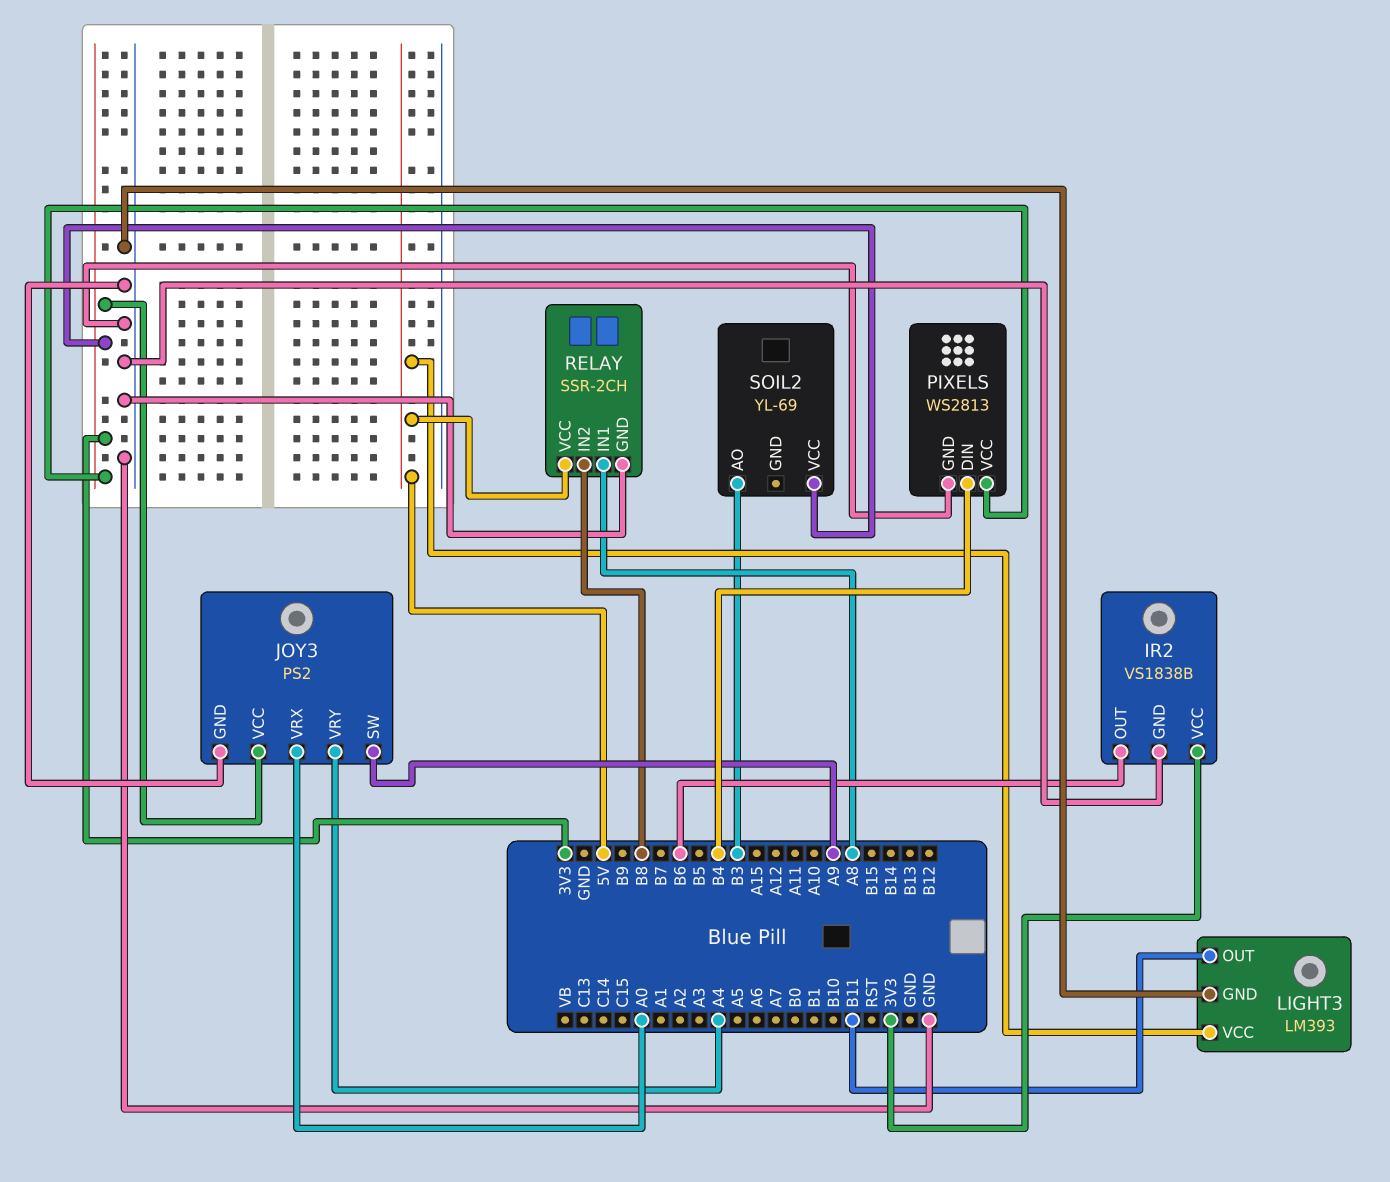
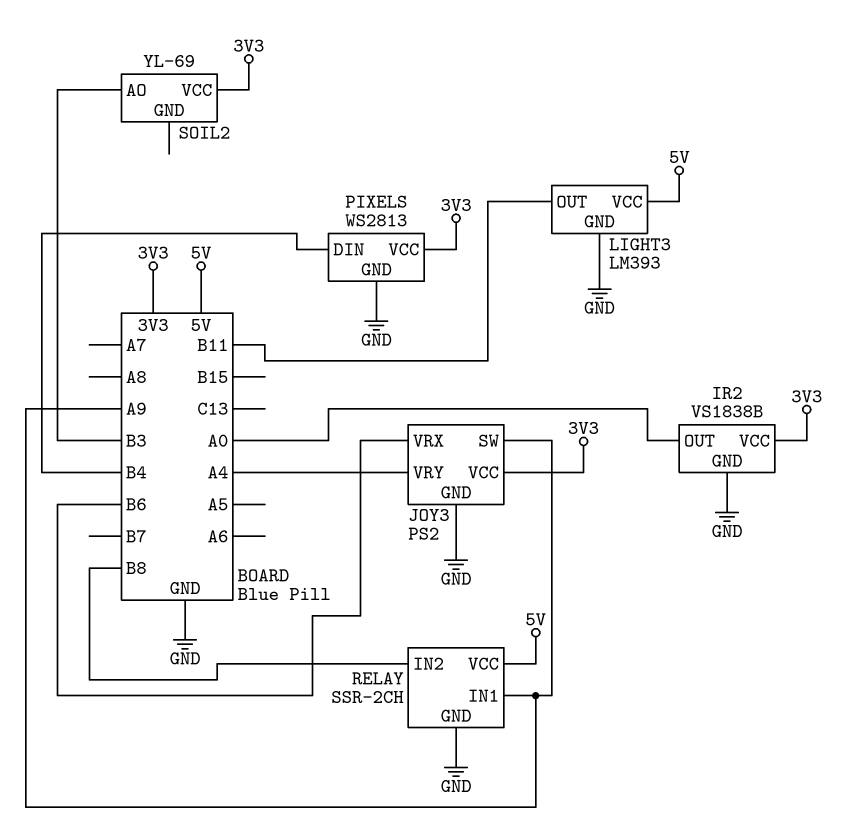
IR2 pin OUT: B6 -> A0
JOY3 pin VRX: A0 -> B6
RELAY pin IN1: A8 -> A9

